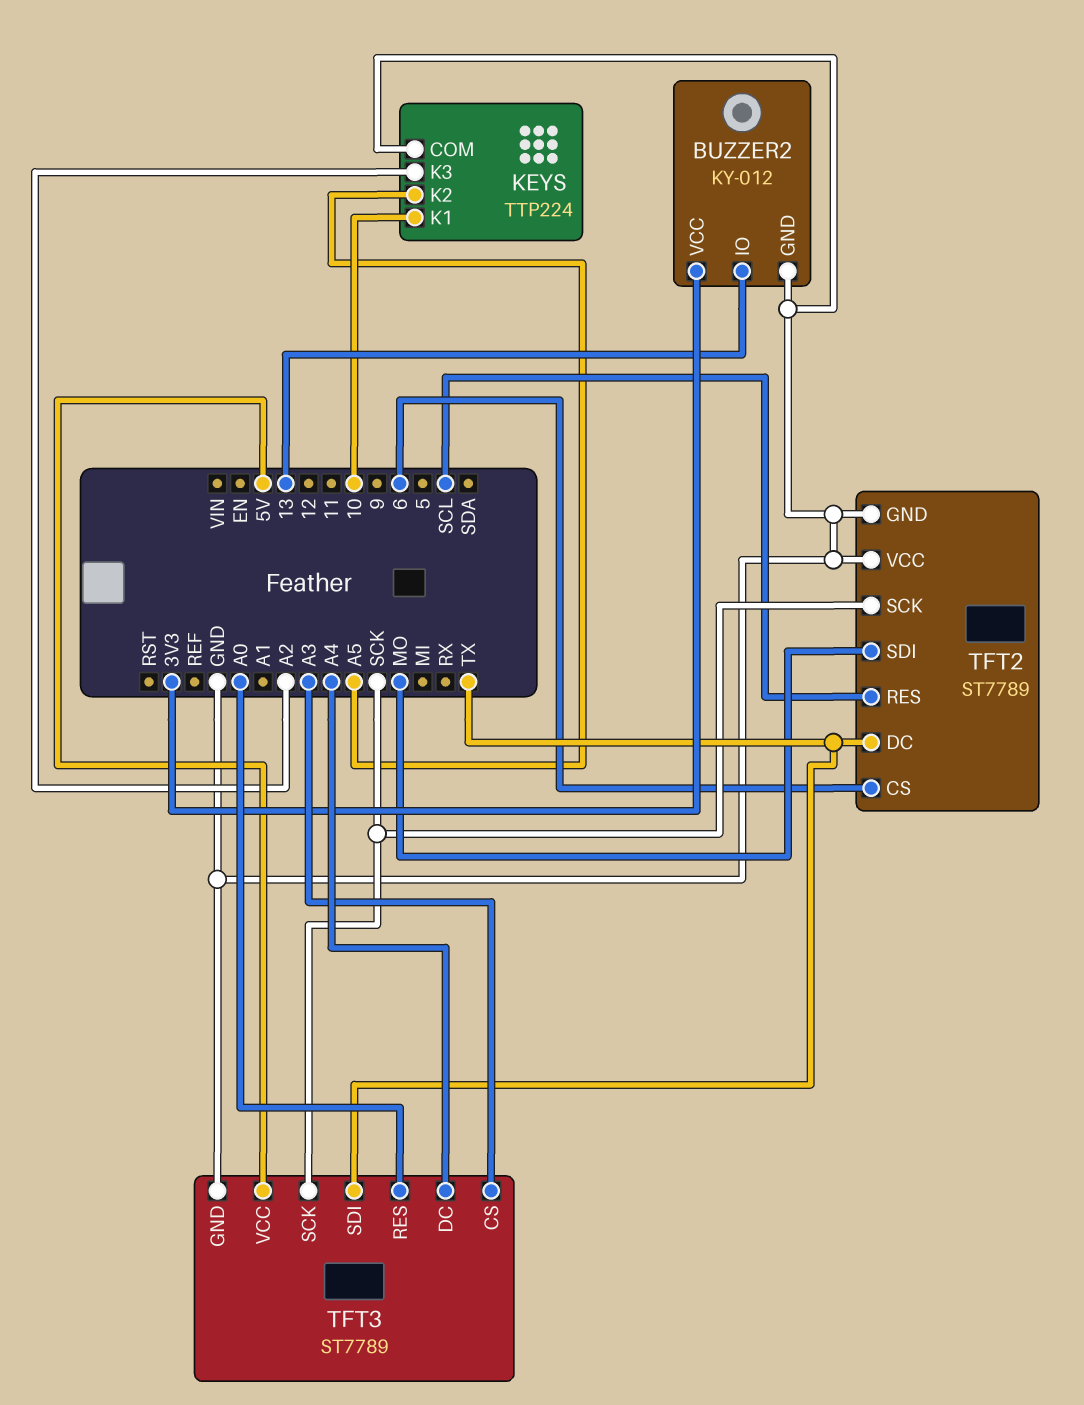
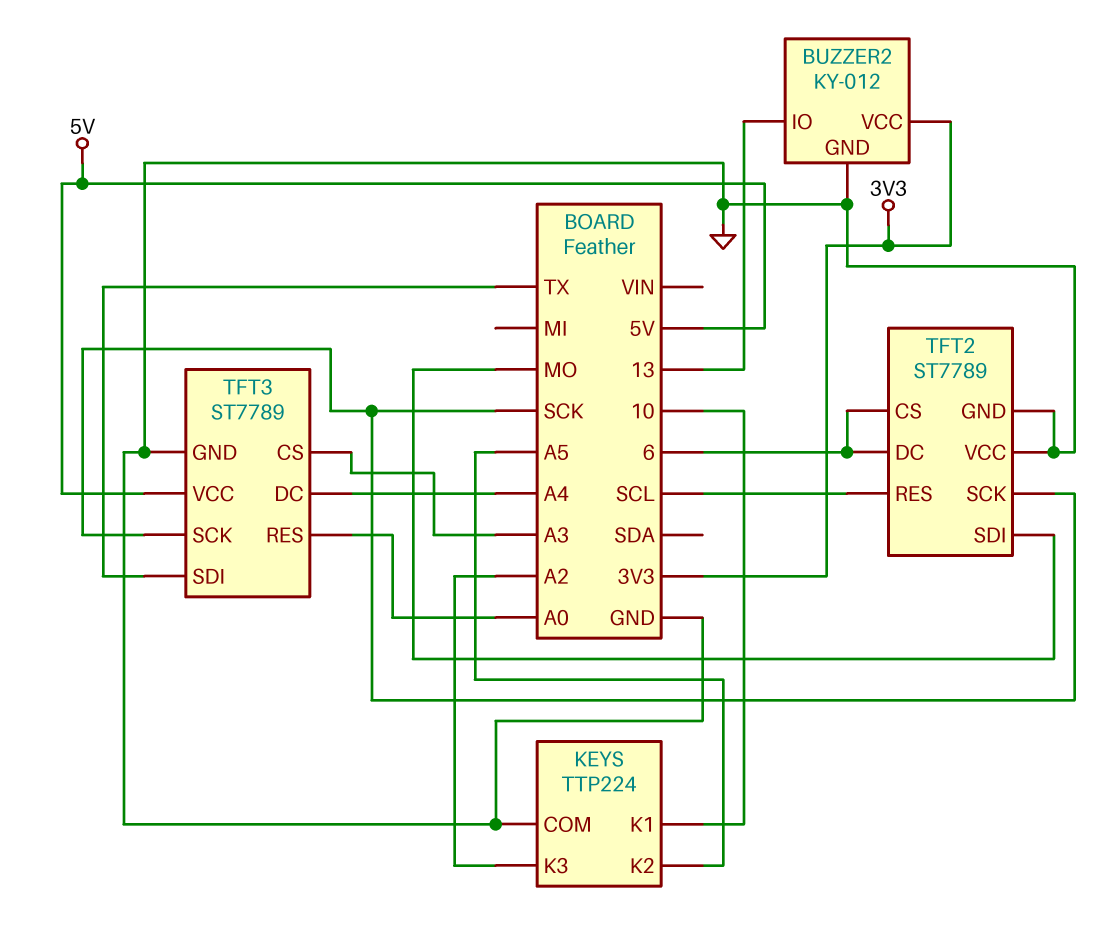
TFT2 pin DC: TX -> 6

